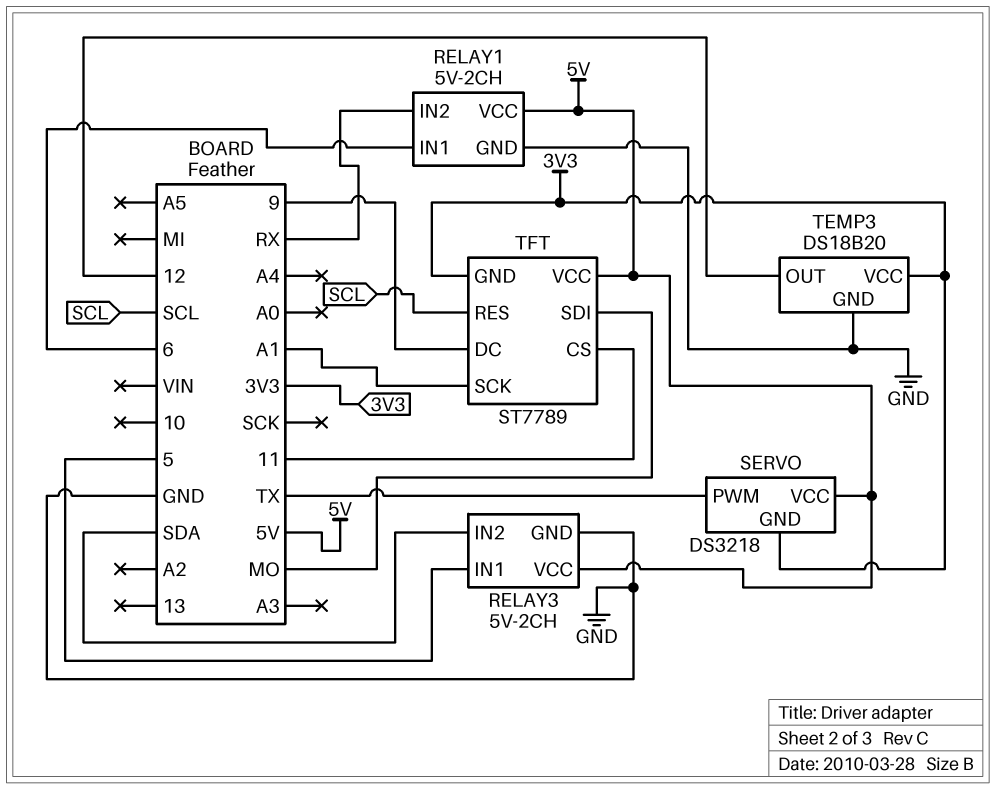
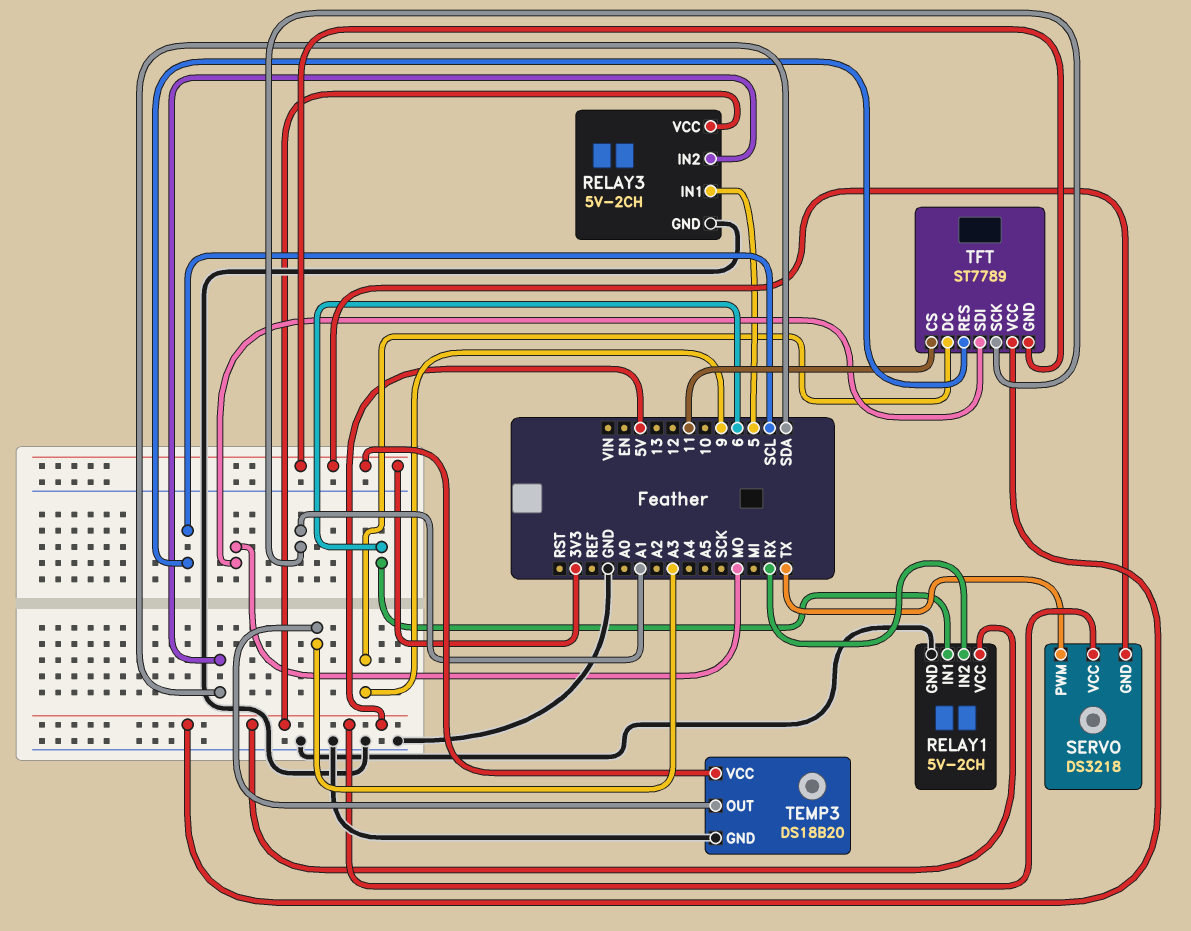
TEMP3 pin OUT: 12 -> A3

